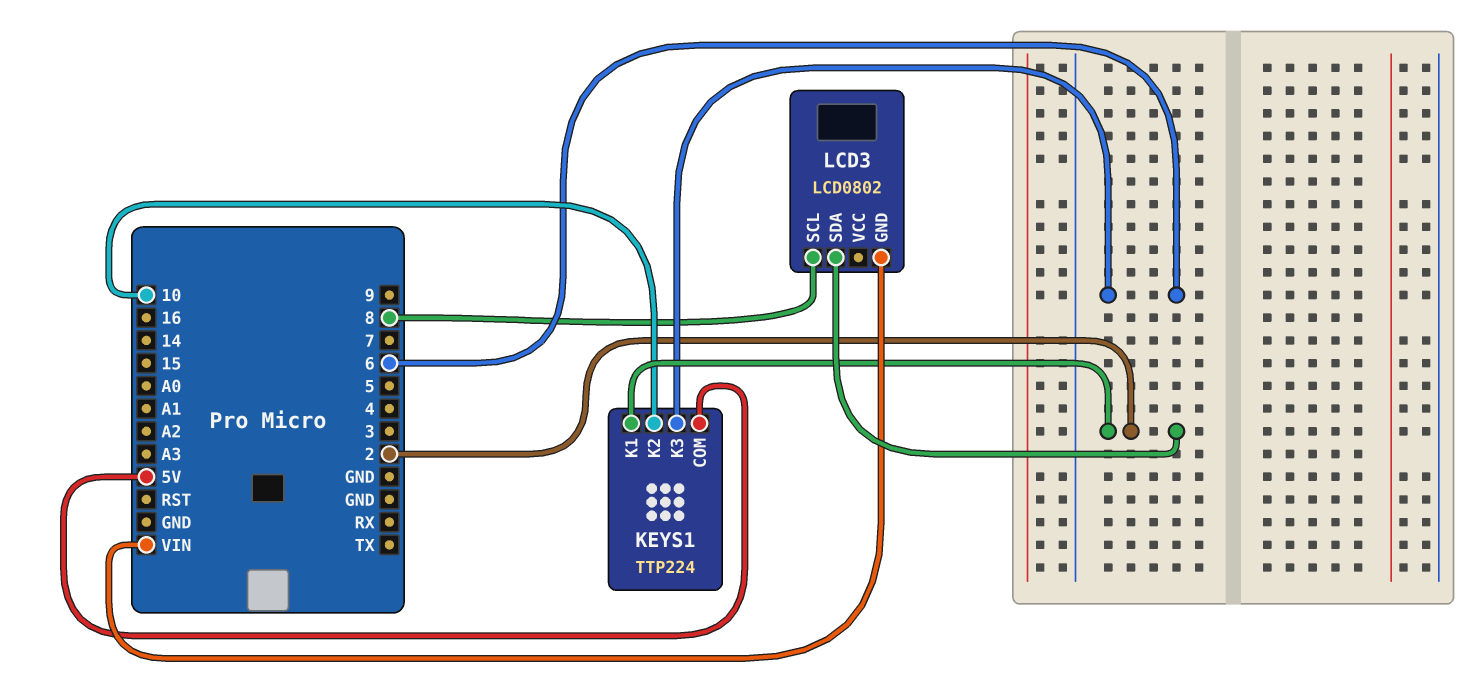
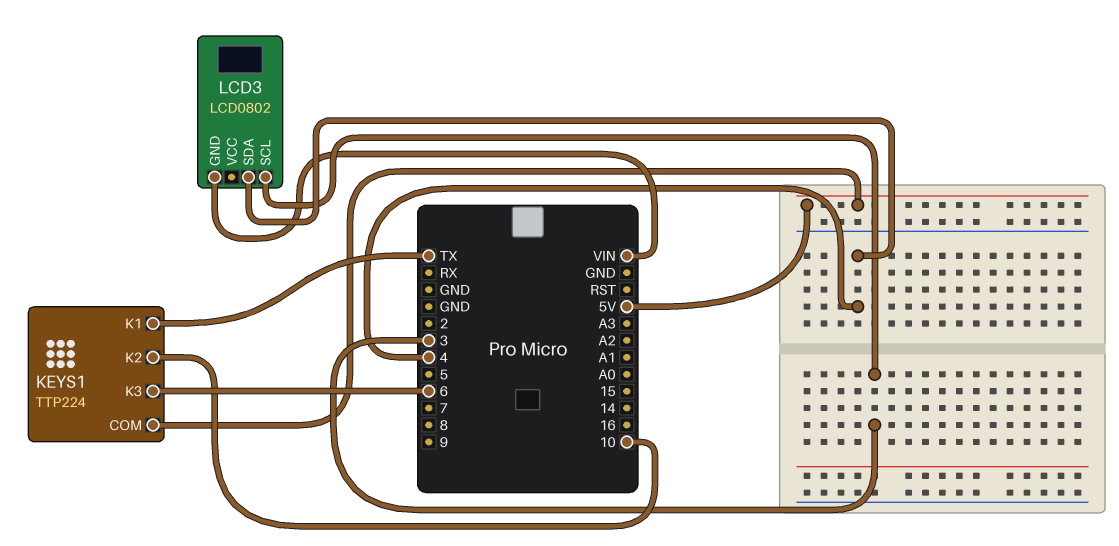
KEYS1 pin K1: 2 -> TX
LCD3 pin SCL: 8 -> 3
LCD3 pin SDA: 2 -> 4

